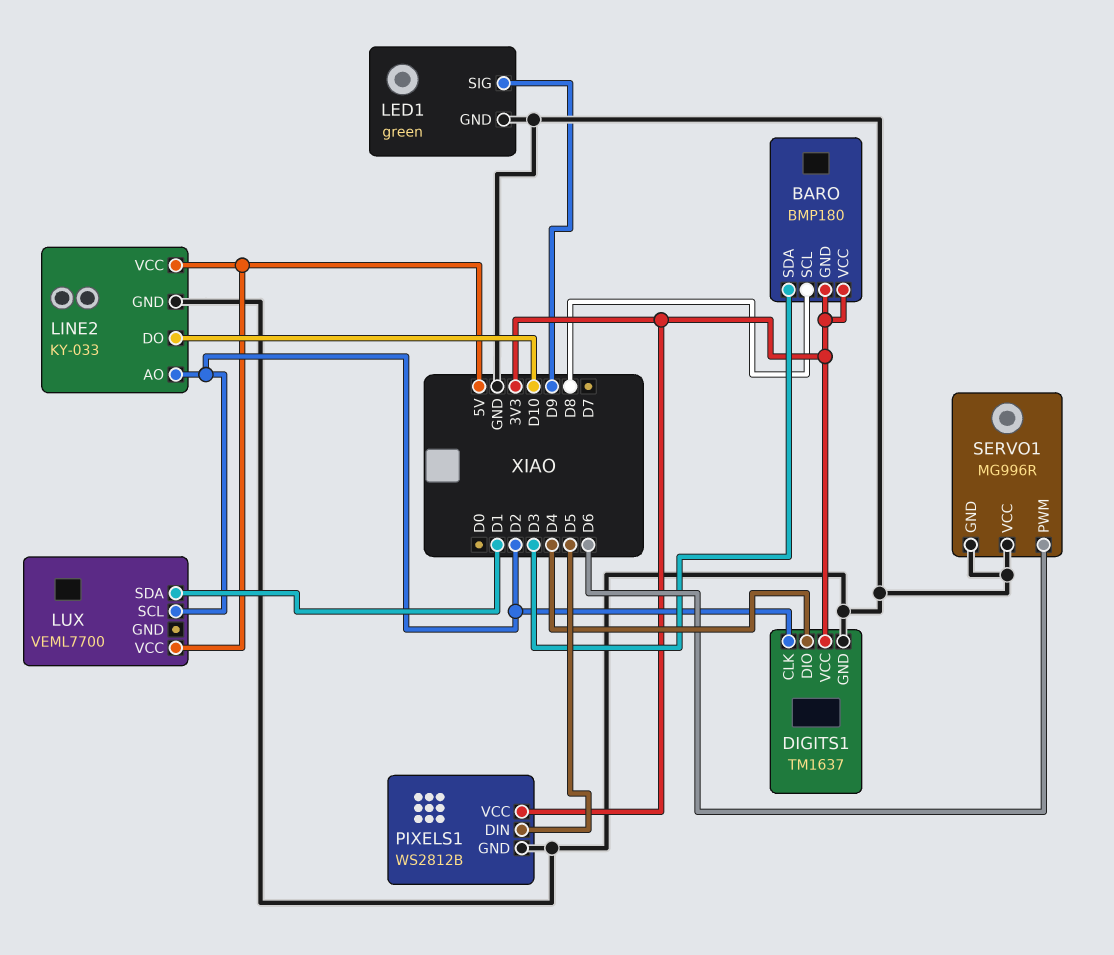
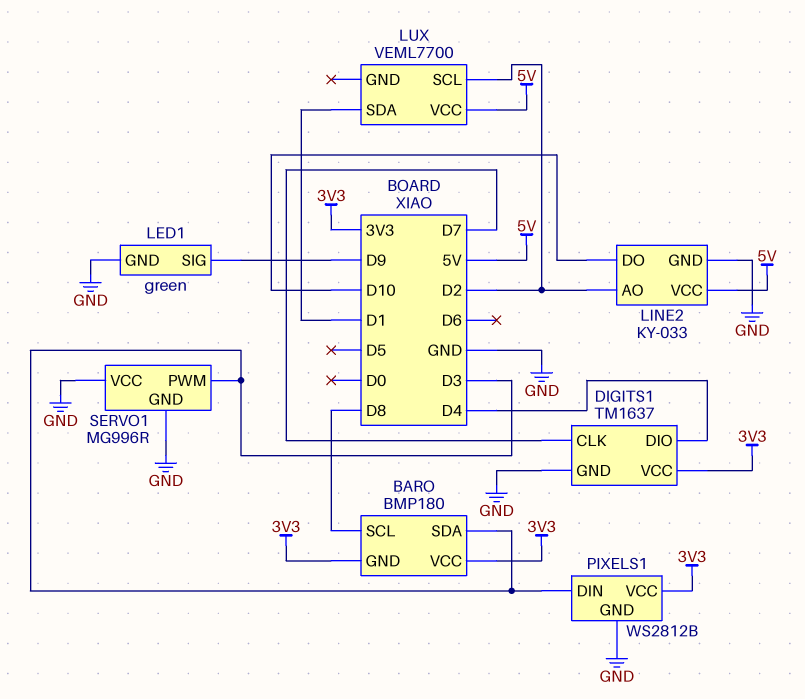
DIGITS1 pin CLK: D2 -> D7
PIXELS1 pin DIN: D5 -> D3
SERVO1 pin PWM: D6 -> D3

